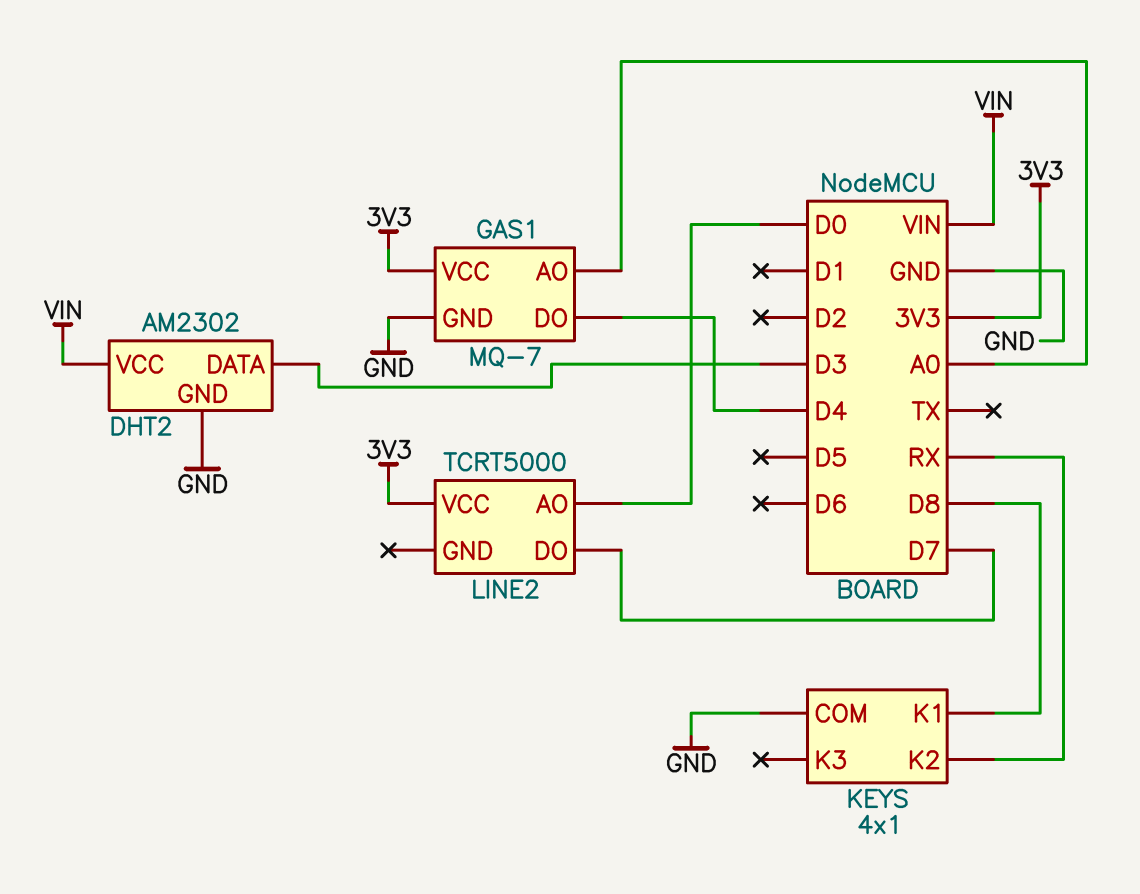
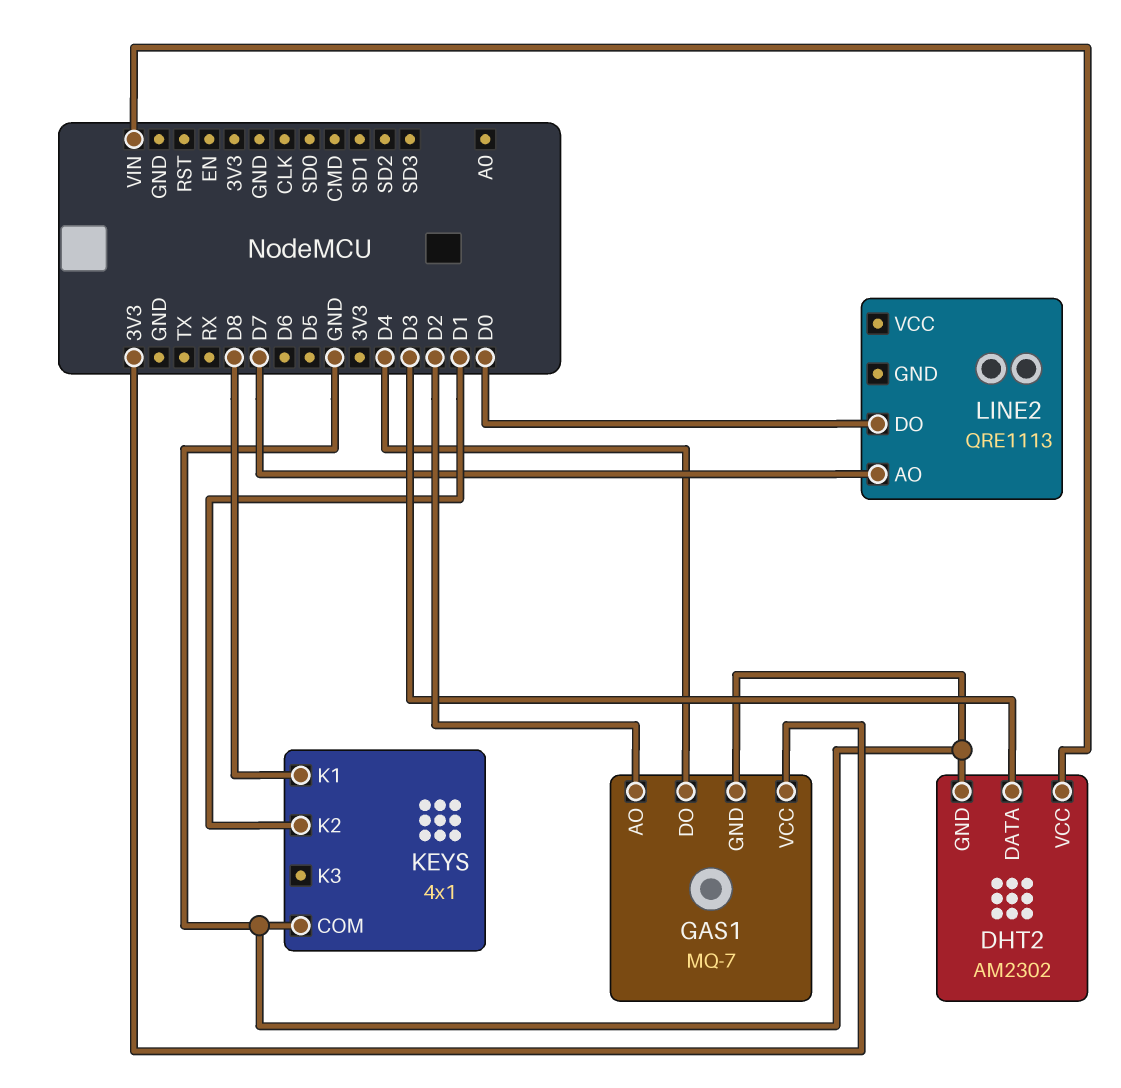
GAS1 pin AO: A0 -> D2
KEYS pin K2: RX -> D1
LINE2: TCRT5000 -> QRE1113
LINE2 pin AO: D0 -> D7
LINE2 pin DO: D7 -> D0
LINE2 pin VCC: 3V3 -> none

